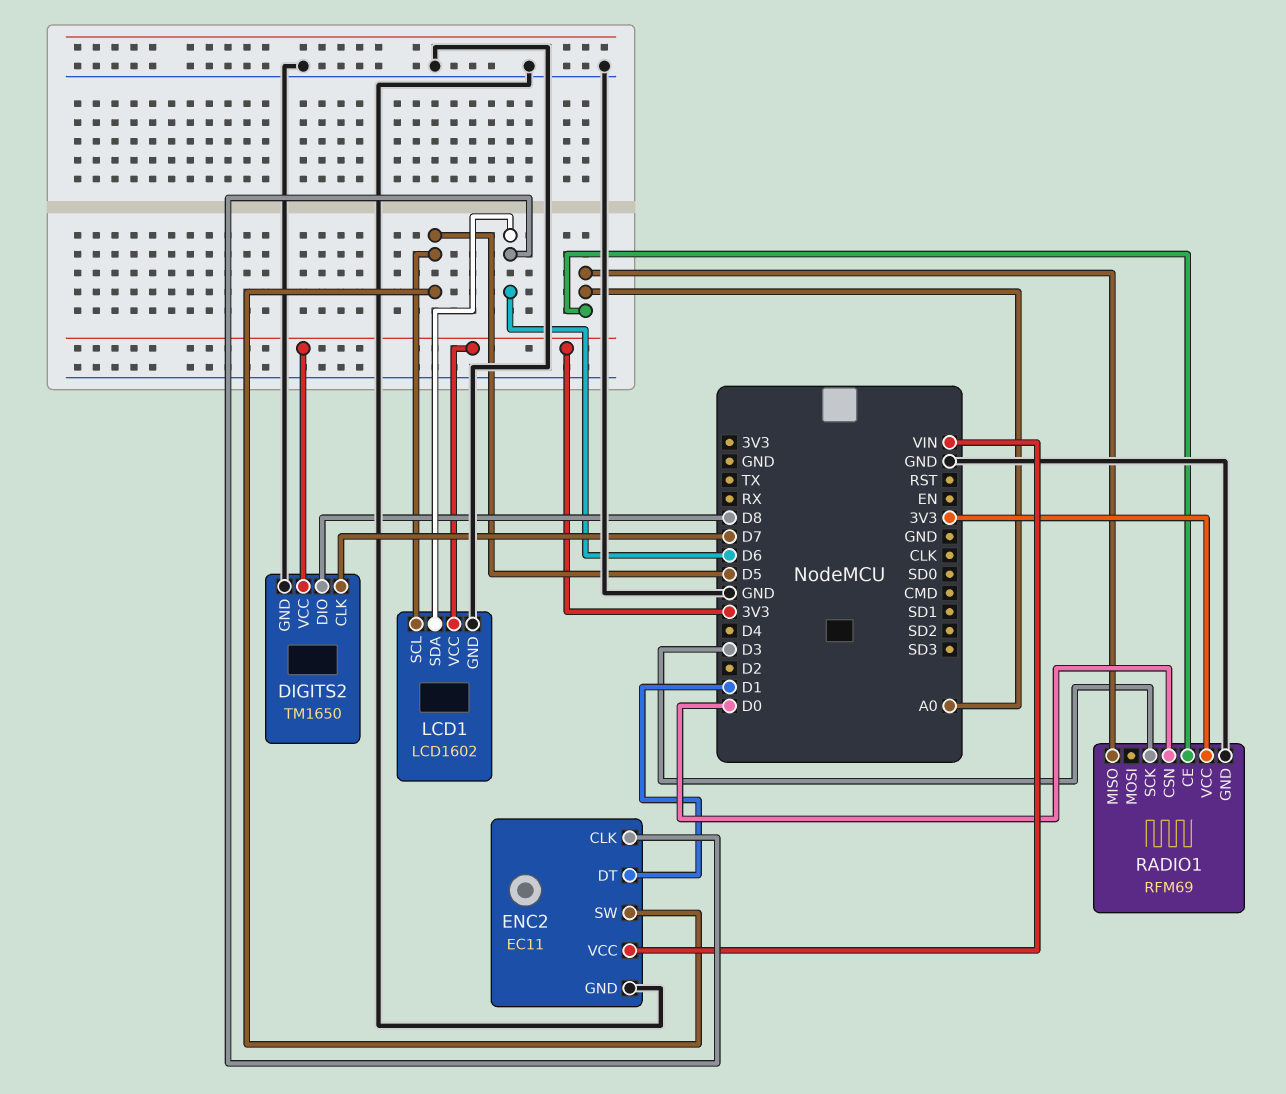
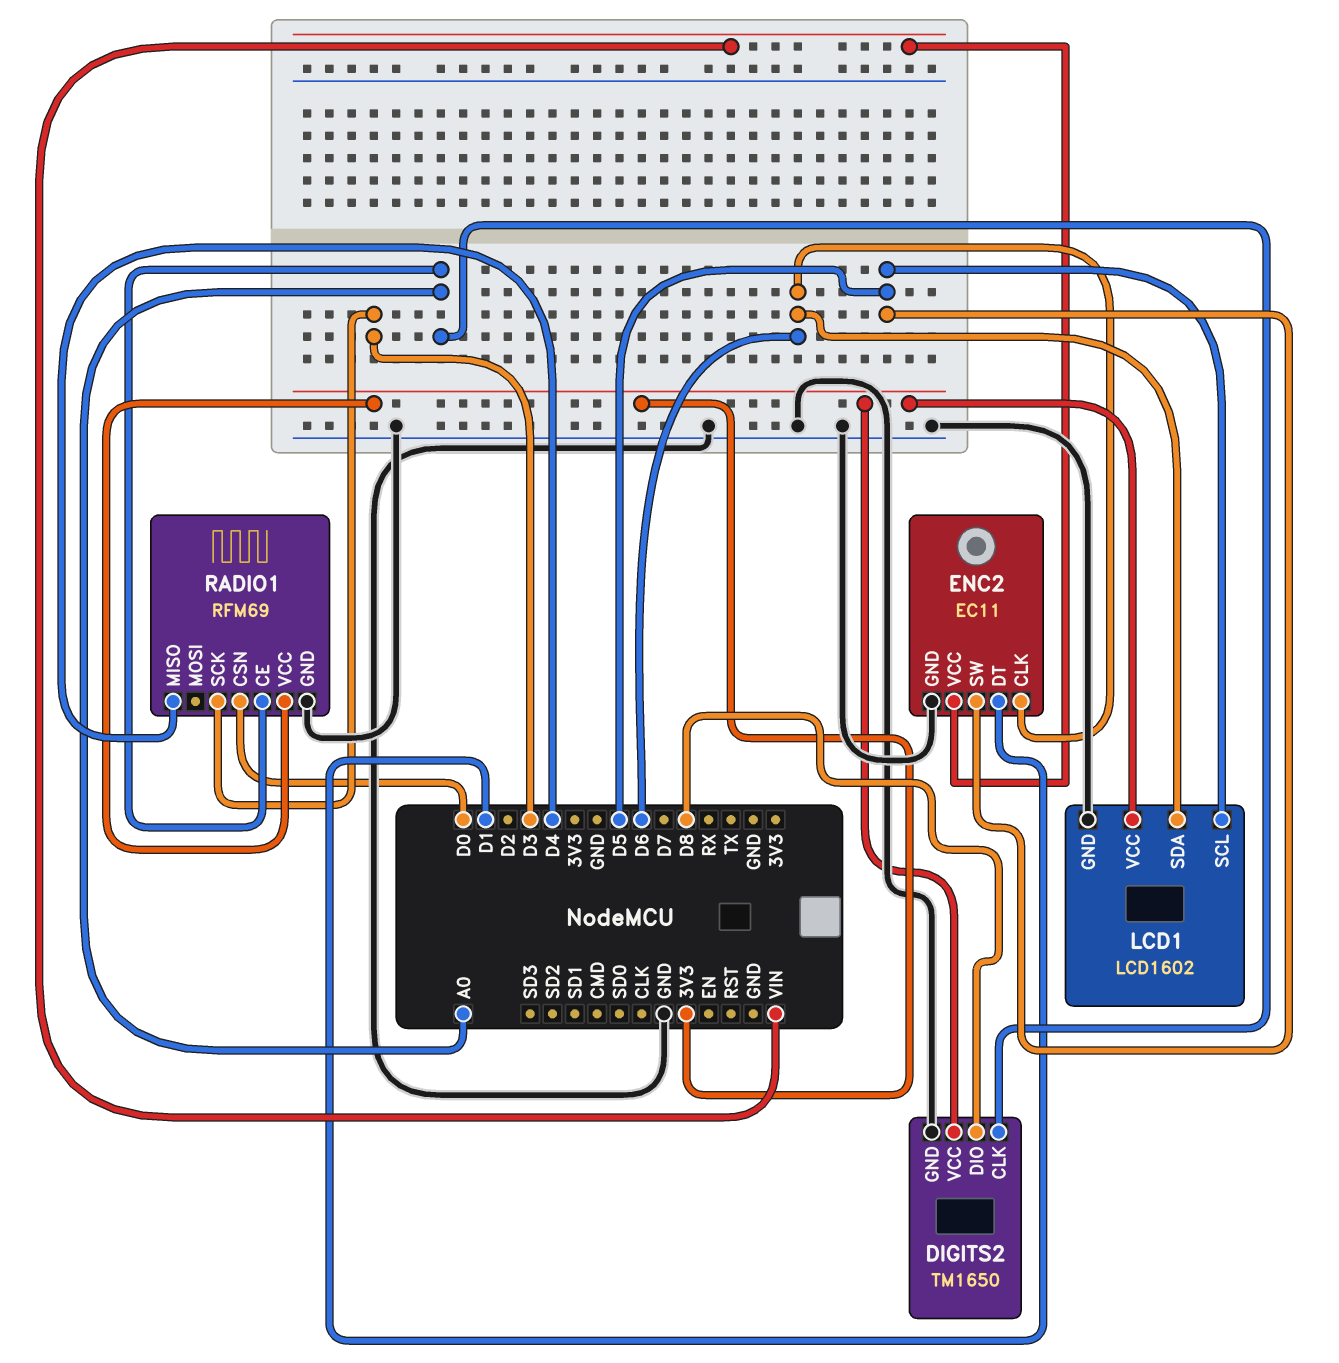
DIGITS2 pin CLK: D7 -> A0
RADIO1 pin MISO: A0 -> D4

